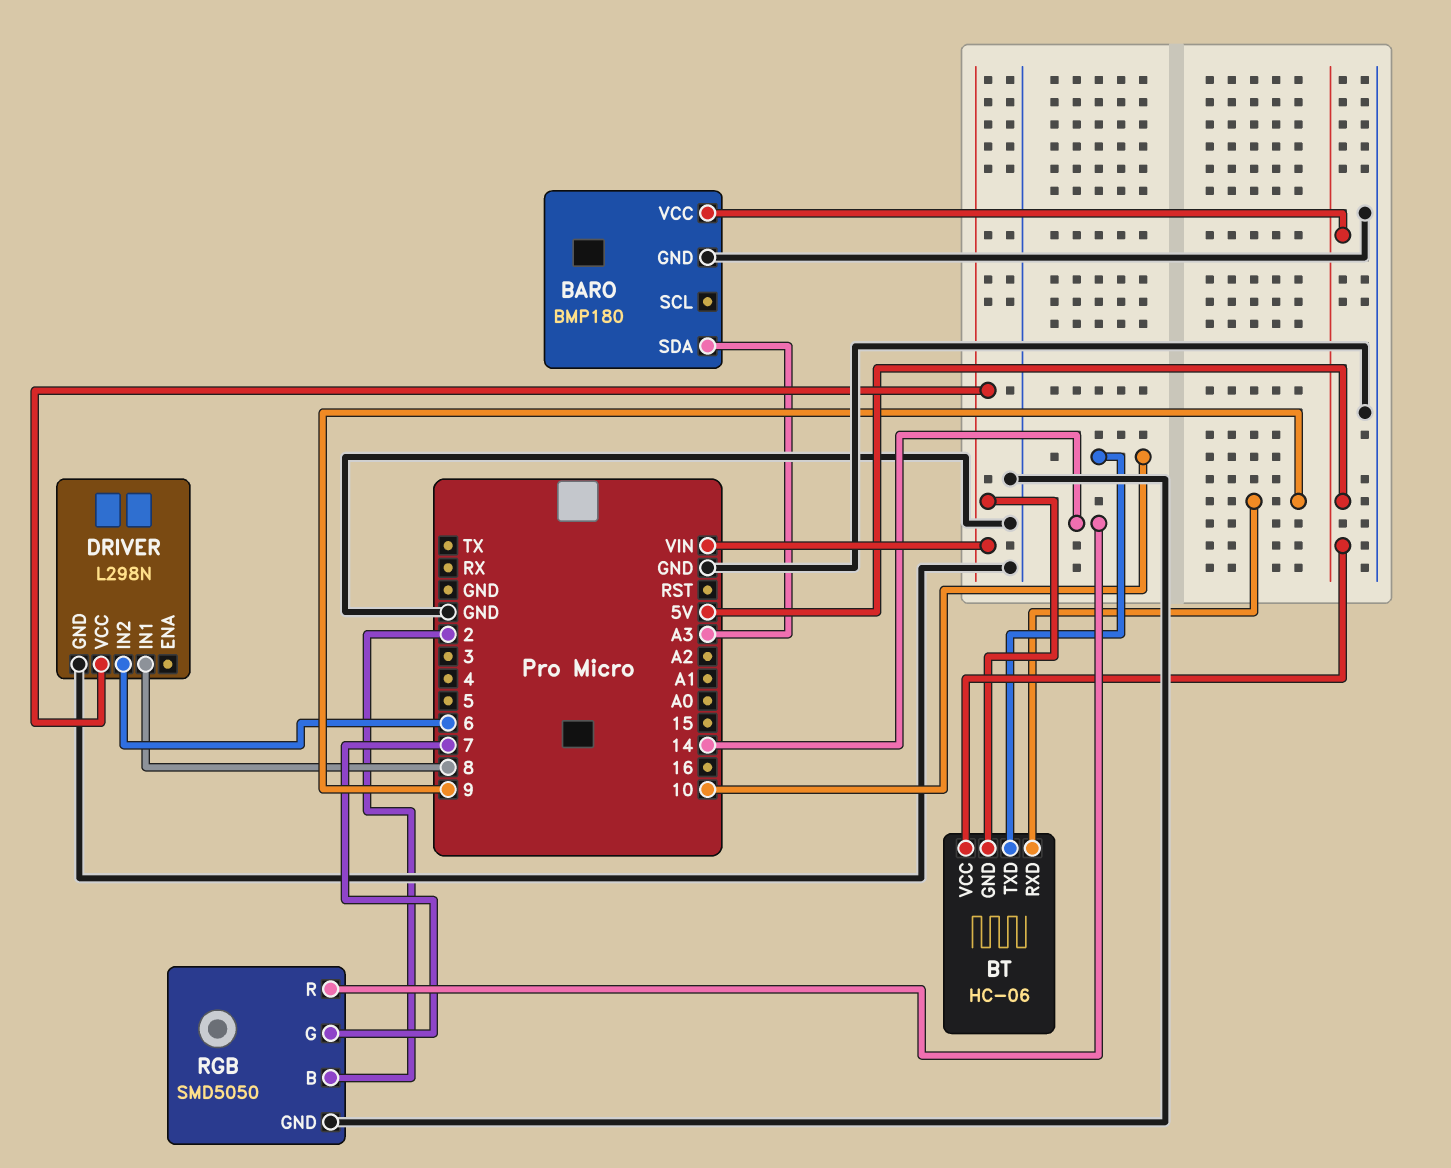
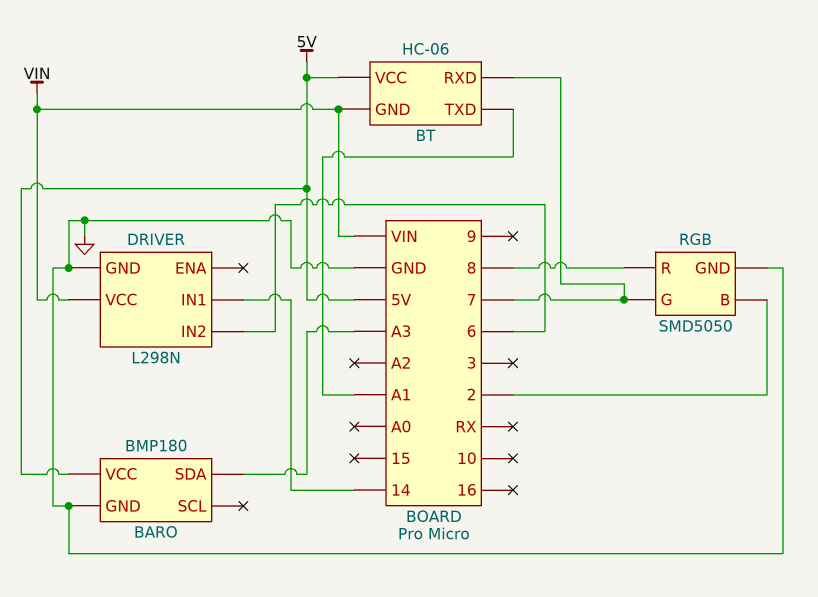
BT pin RXD: 9 -> 7
BT pin TXD: 10 -> A1
DRIVER pin IN1: 8 -> 14
RGB pin R: 14 -> 8

